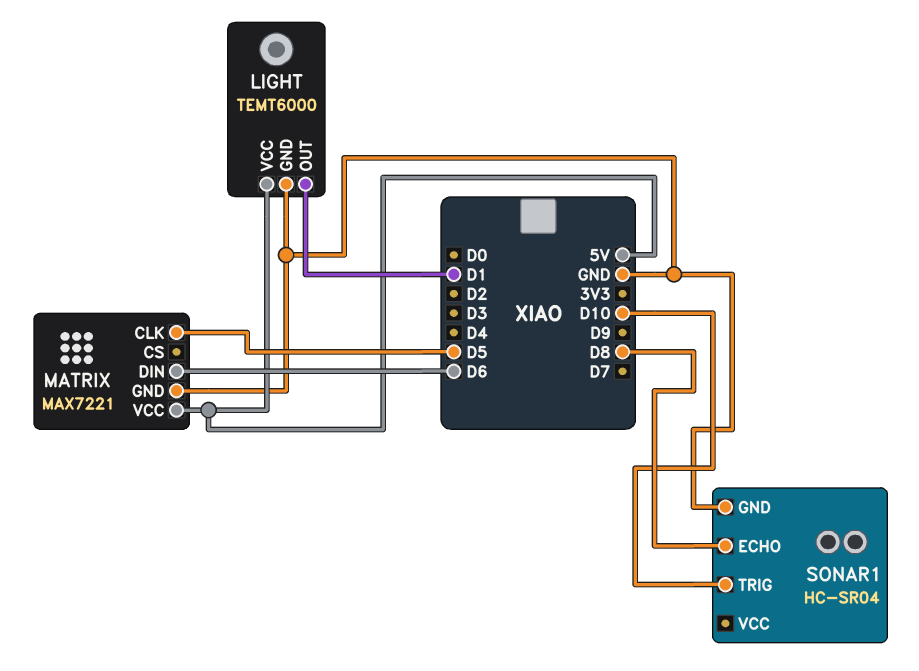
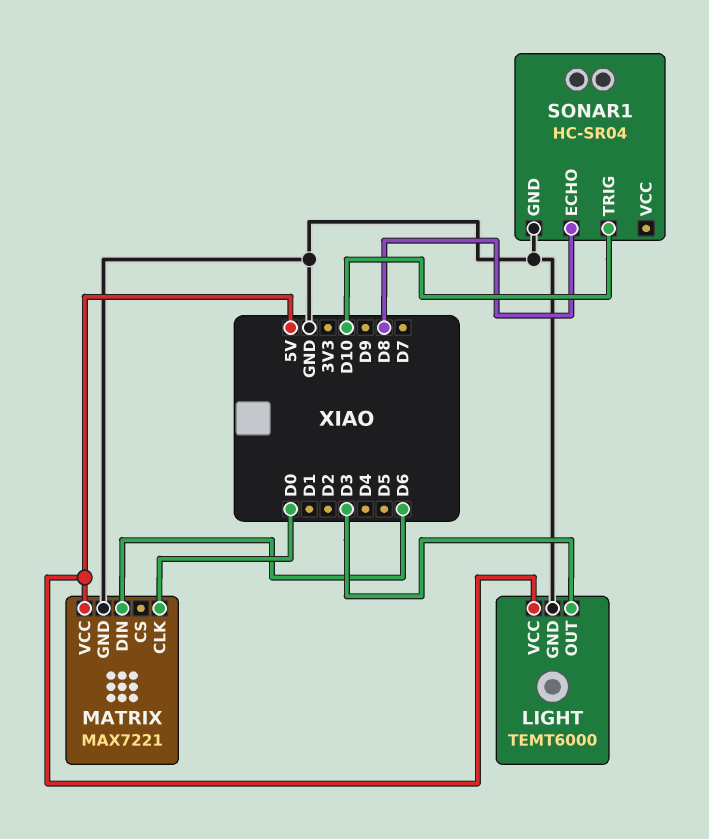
LIGHT pin OUT: D1 -> D3
MATRIX pin CLK: D5 -> D0

